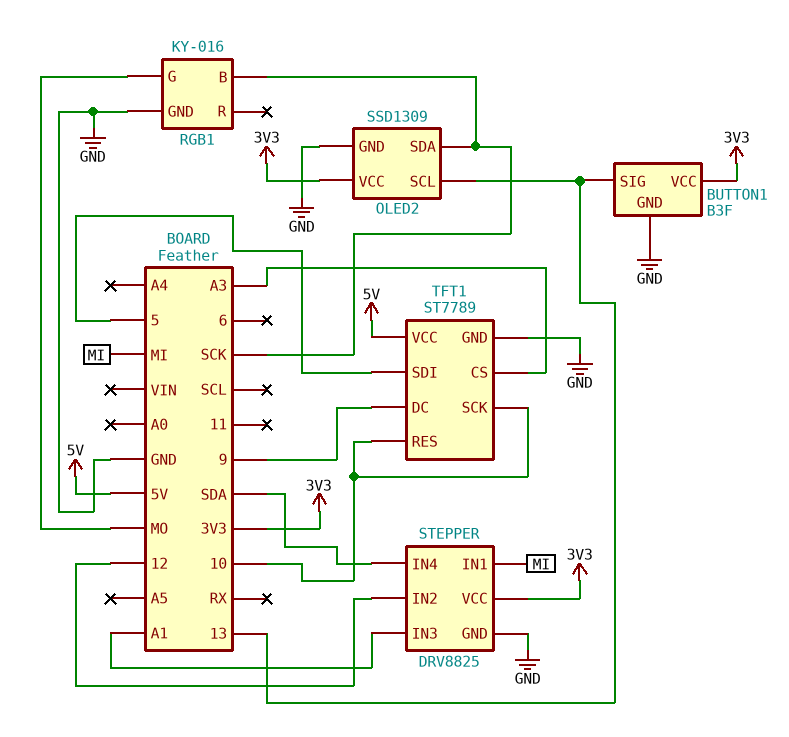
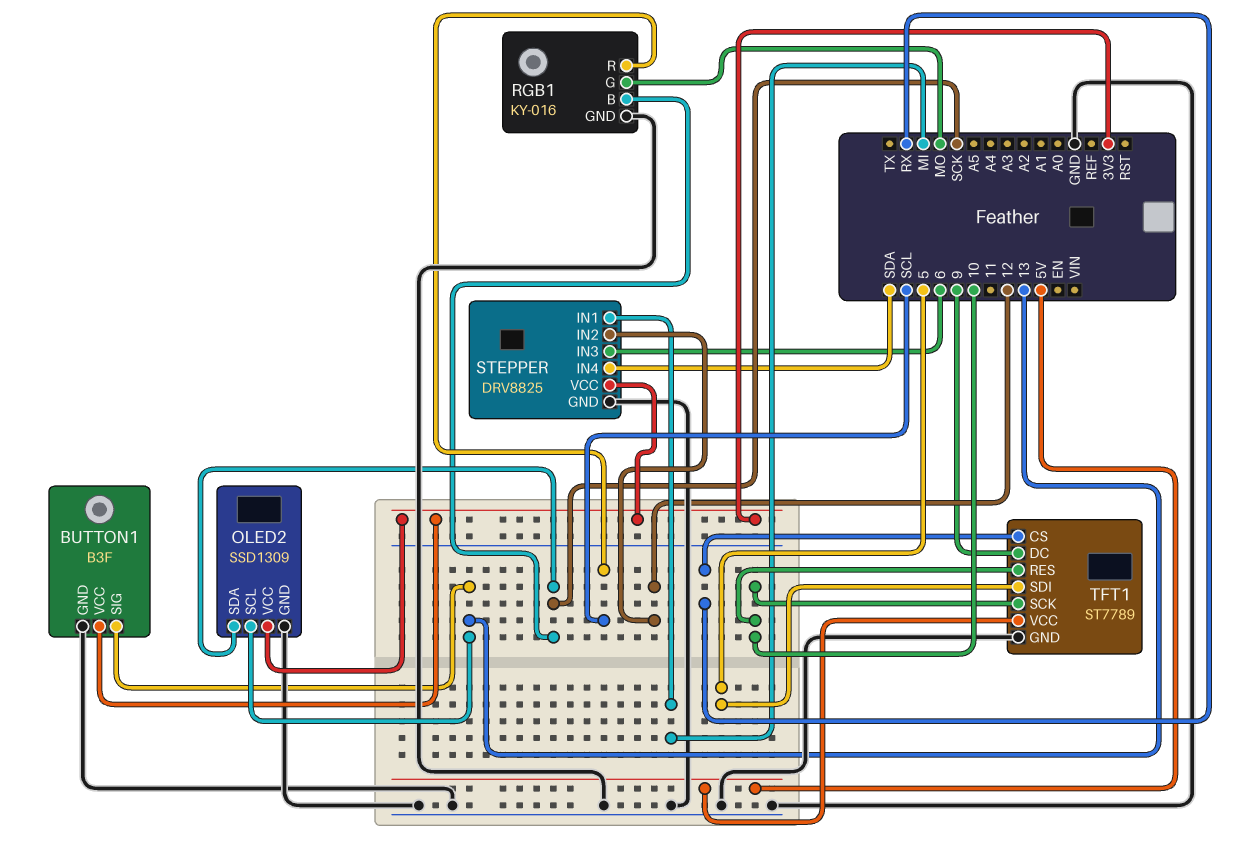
RGB1 pin R: none -> SCL
STEPPER pin IN3: A1 -> 6
TFT1 pin CS: A3 -> RX

